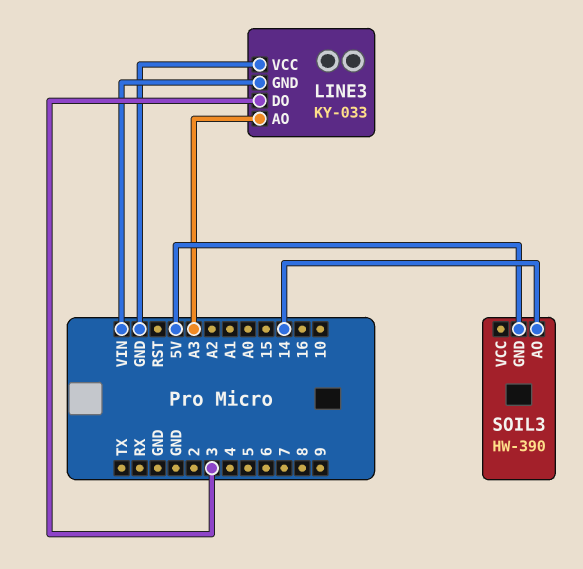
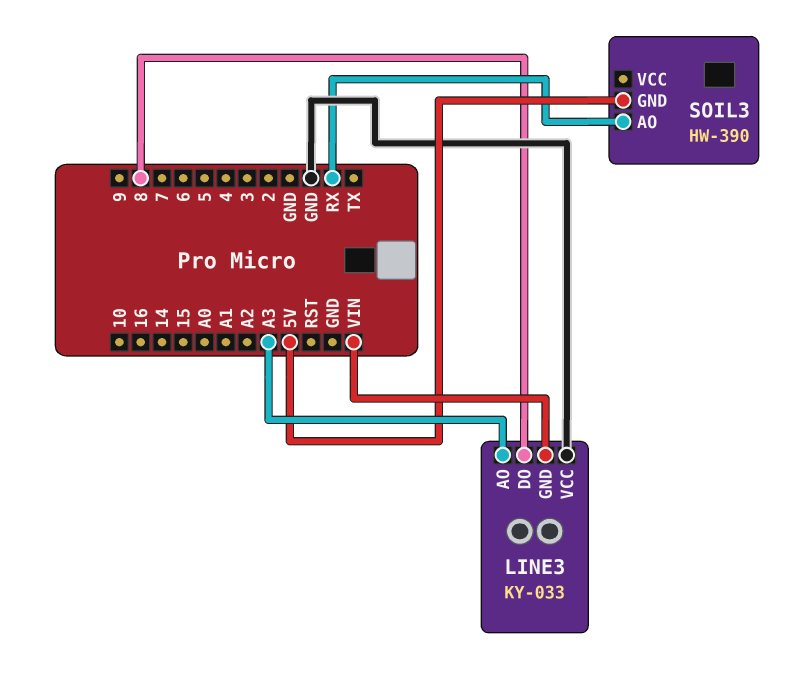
LINE3 pin DO: 3 -> 8
SOIL3 pin AO: 14 -> RX

